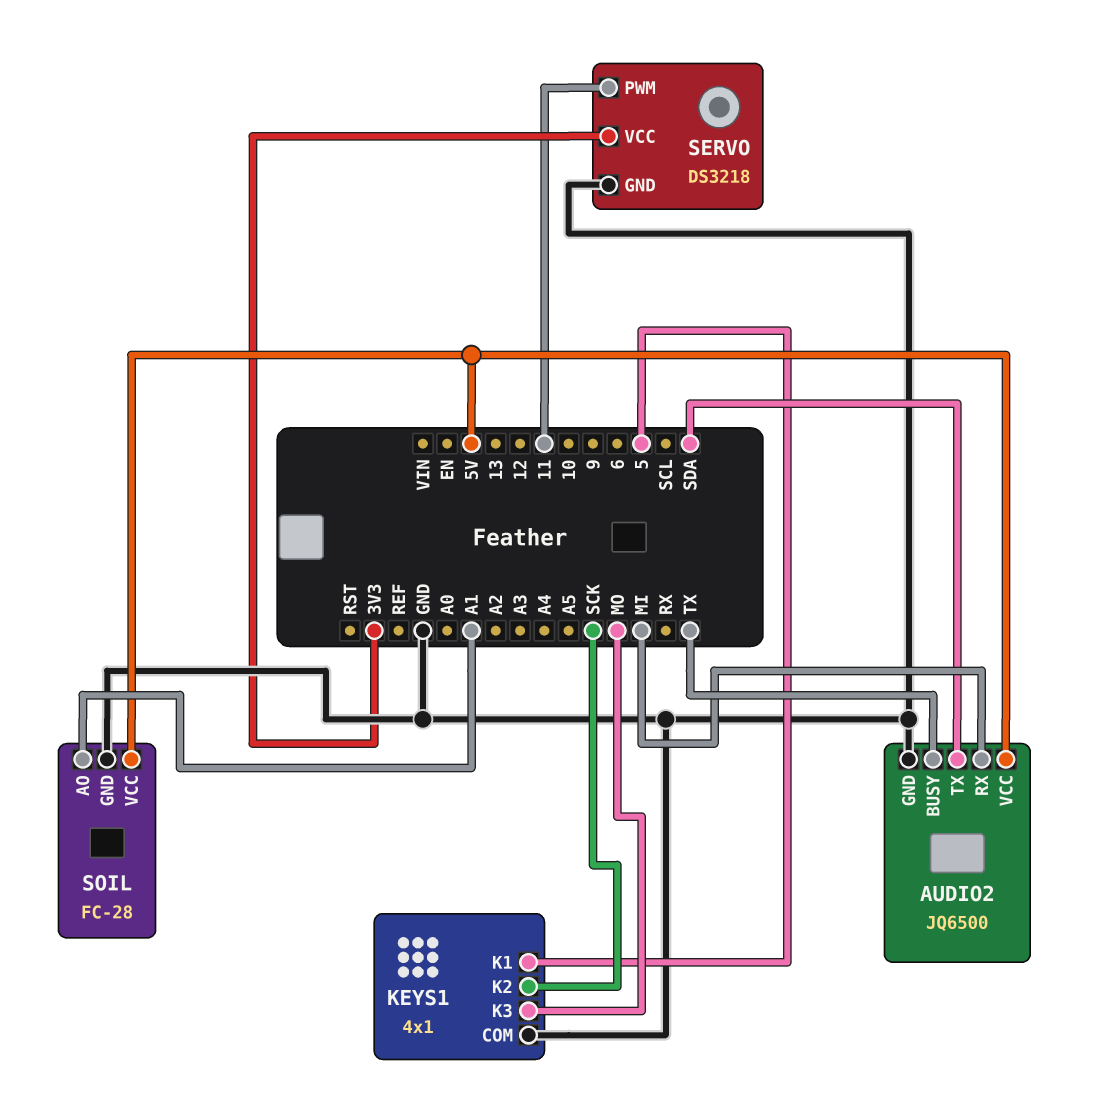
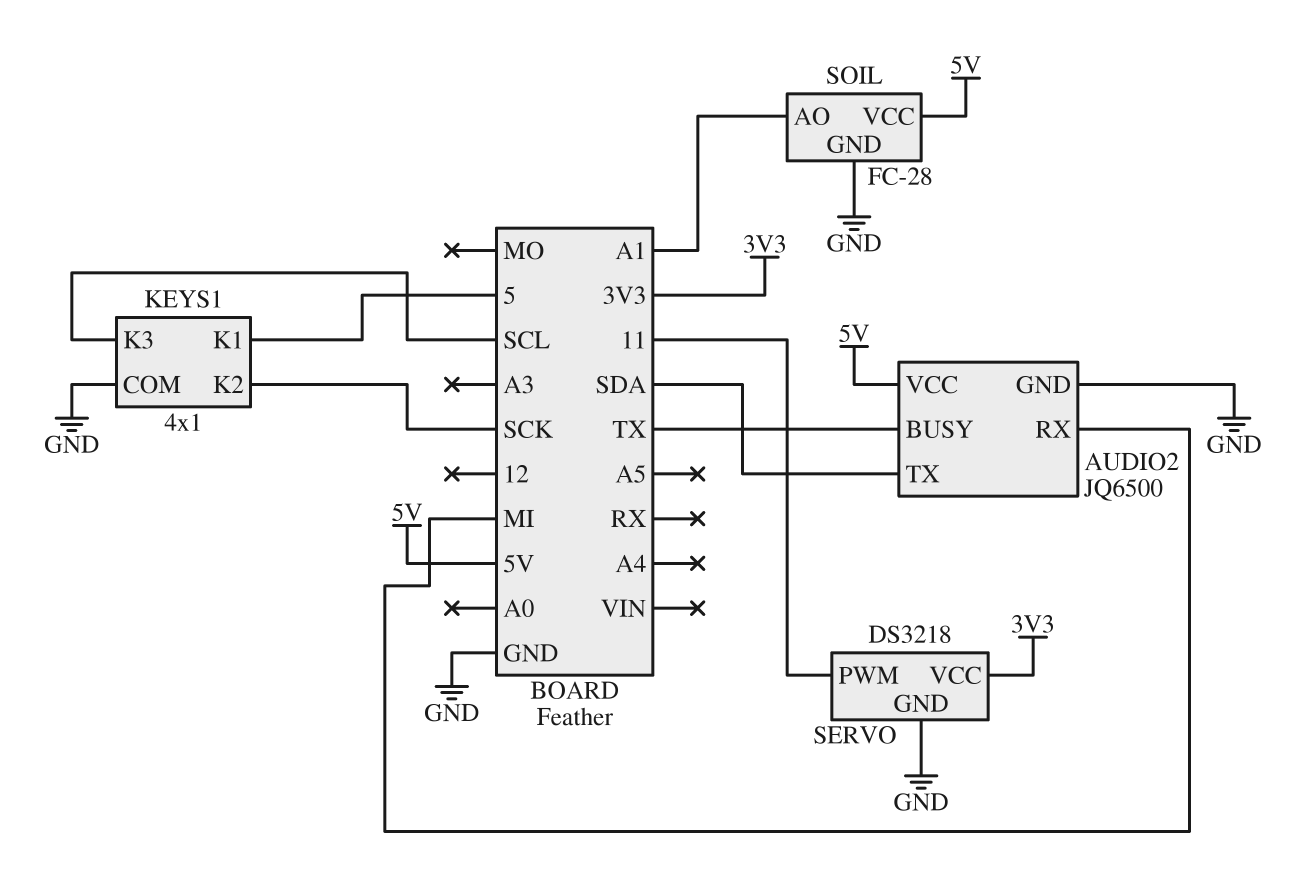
KEYS1 pin K3: MO -> SCL

